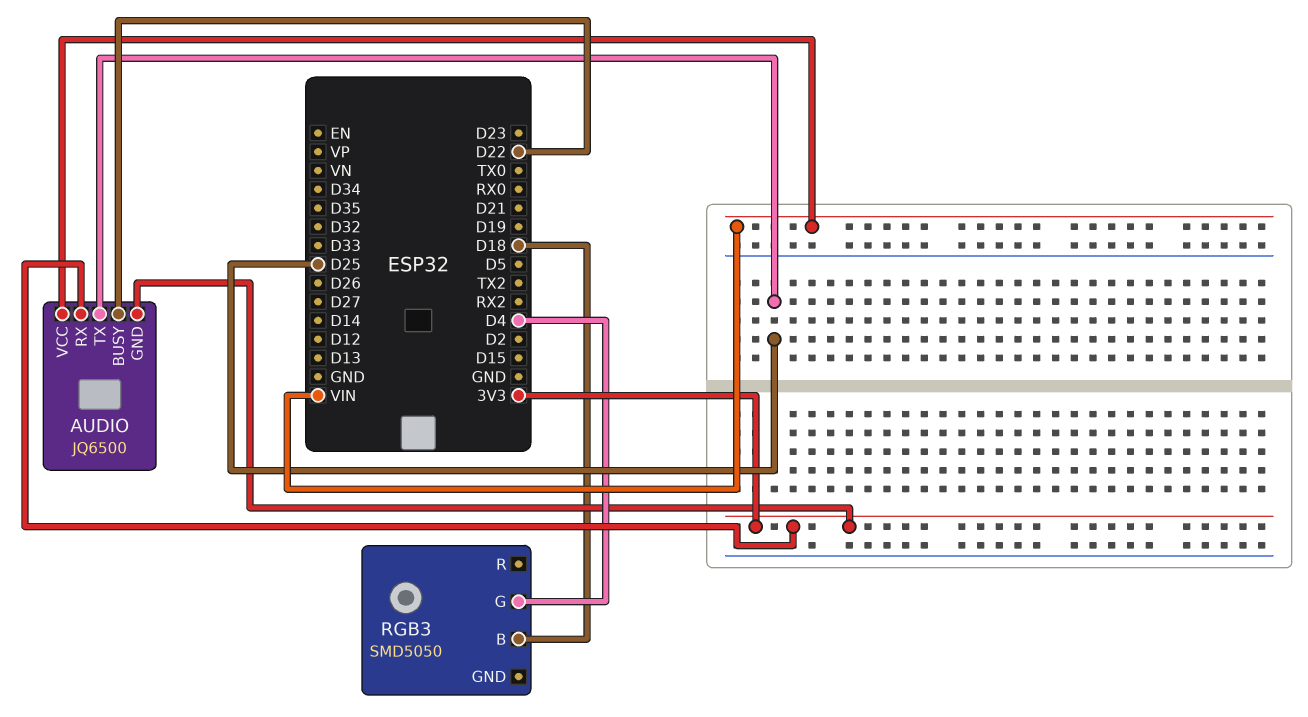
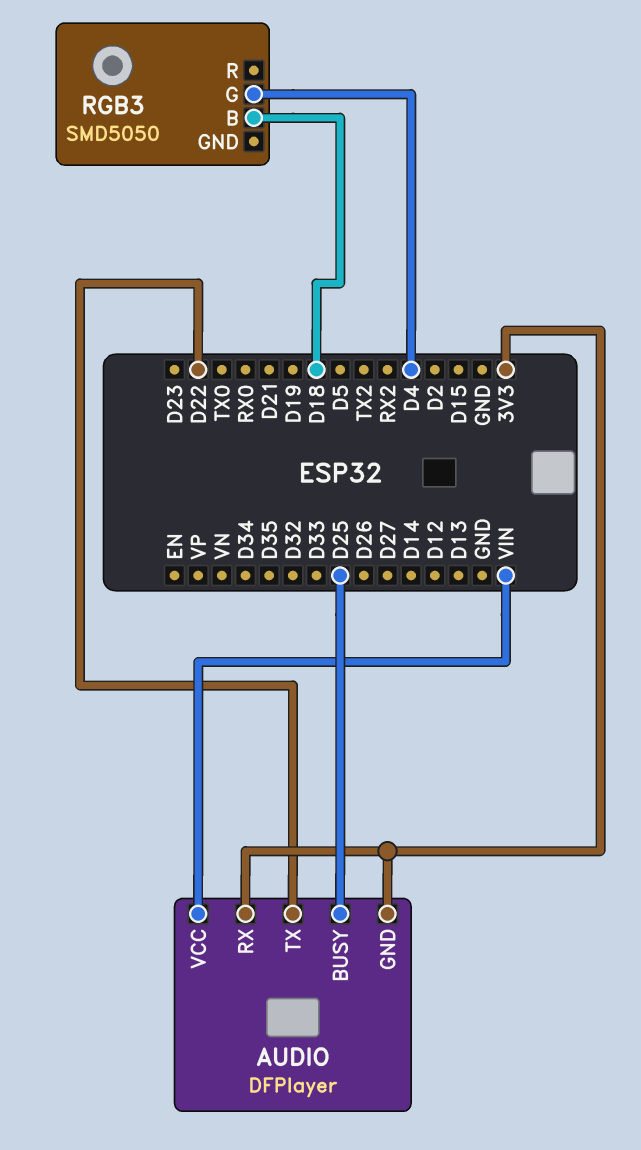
AUDIO: JQ6500 -> DFPlayer
AUDIO pin BUSY: D22 -> D25
AUDIO pin TX: D25 -> D22

